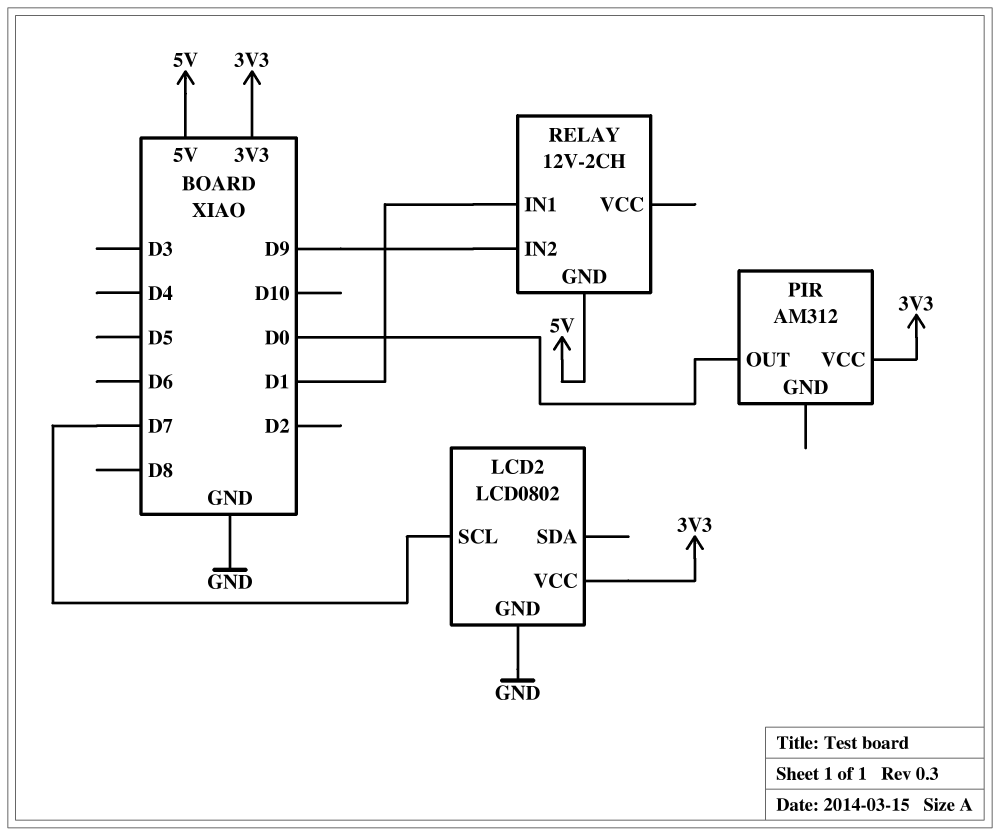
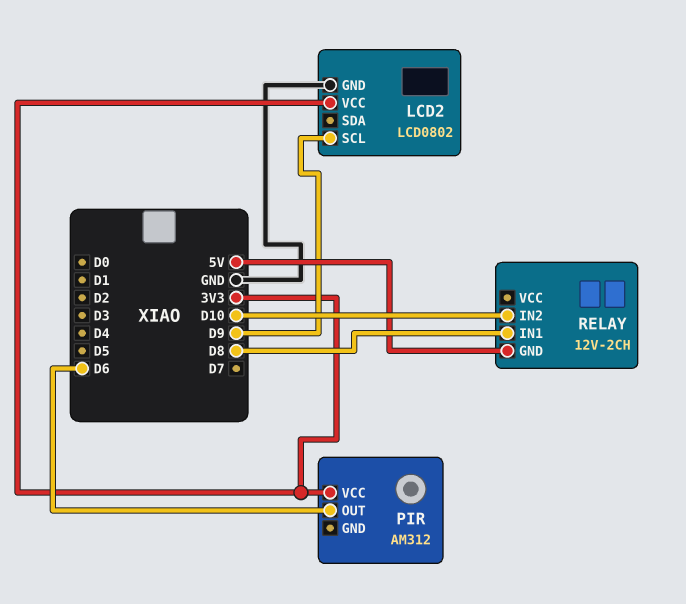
LCD2 pin SCL: D7 -> D9
PIR pin OUT: D0 -> D6
RELAY pin IN1: D1 -> D8
RELAY pin IN2: D9 -> D10

